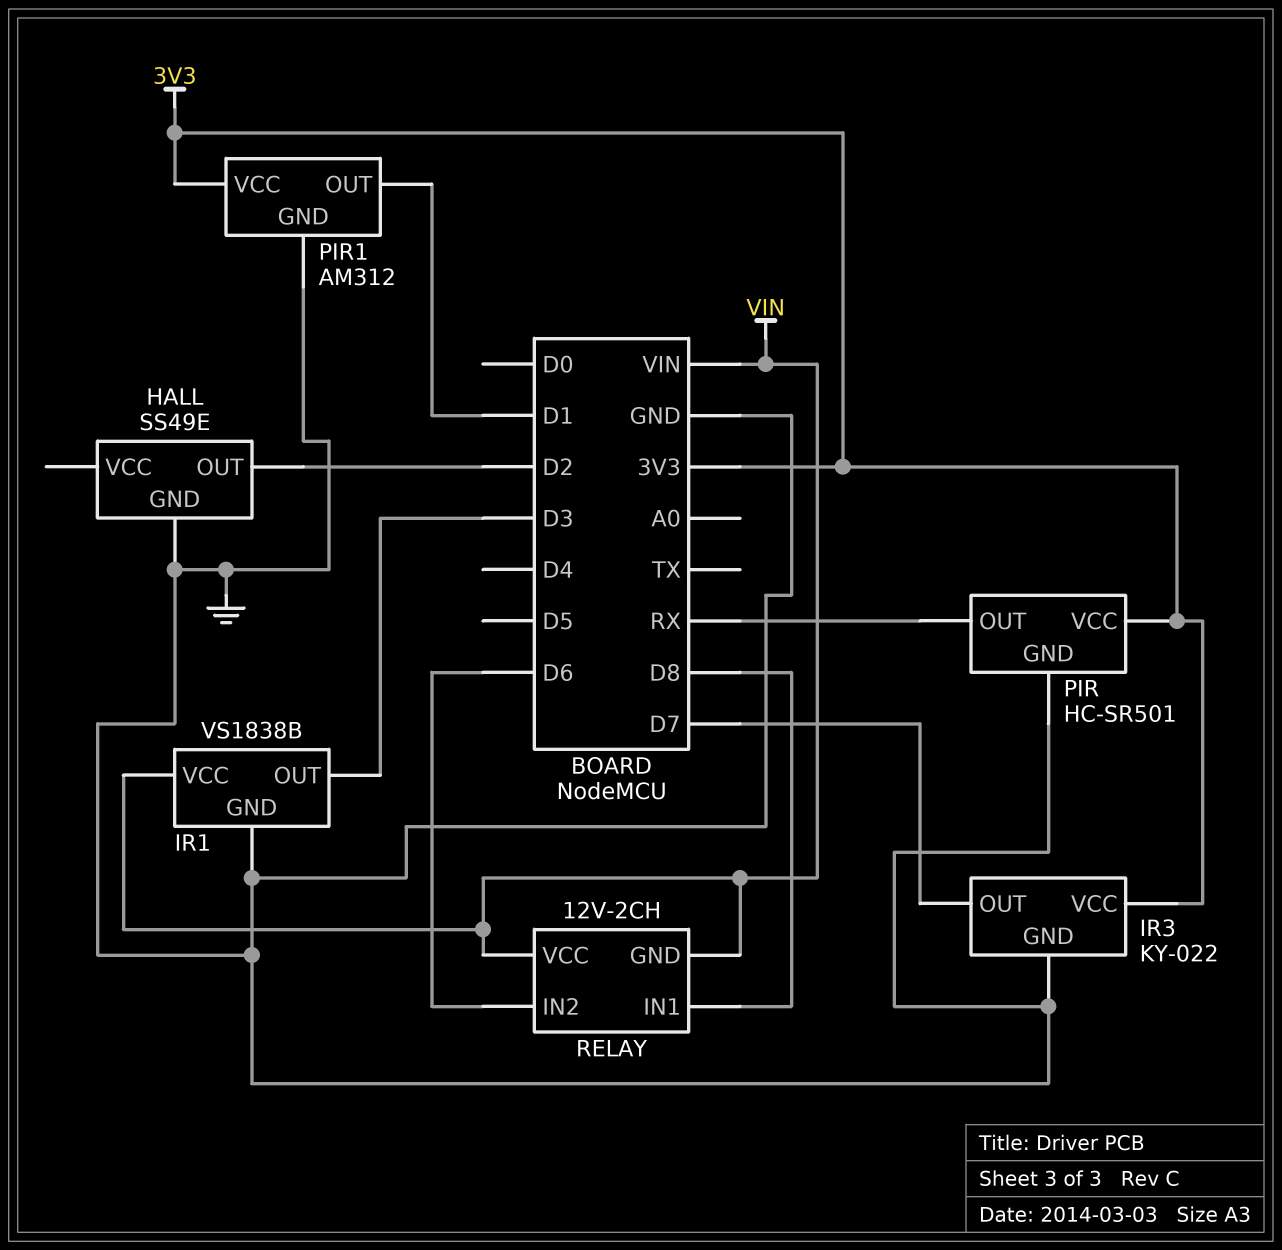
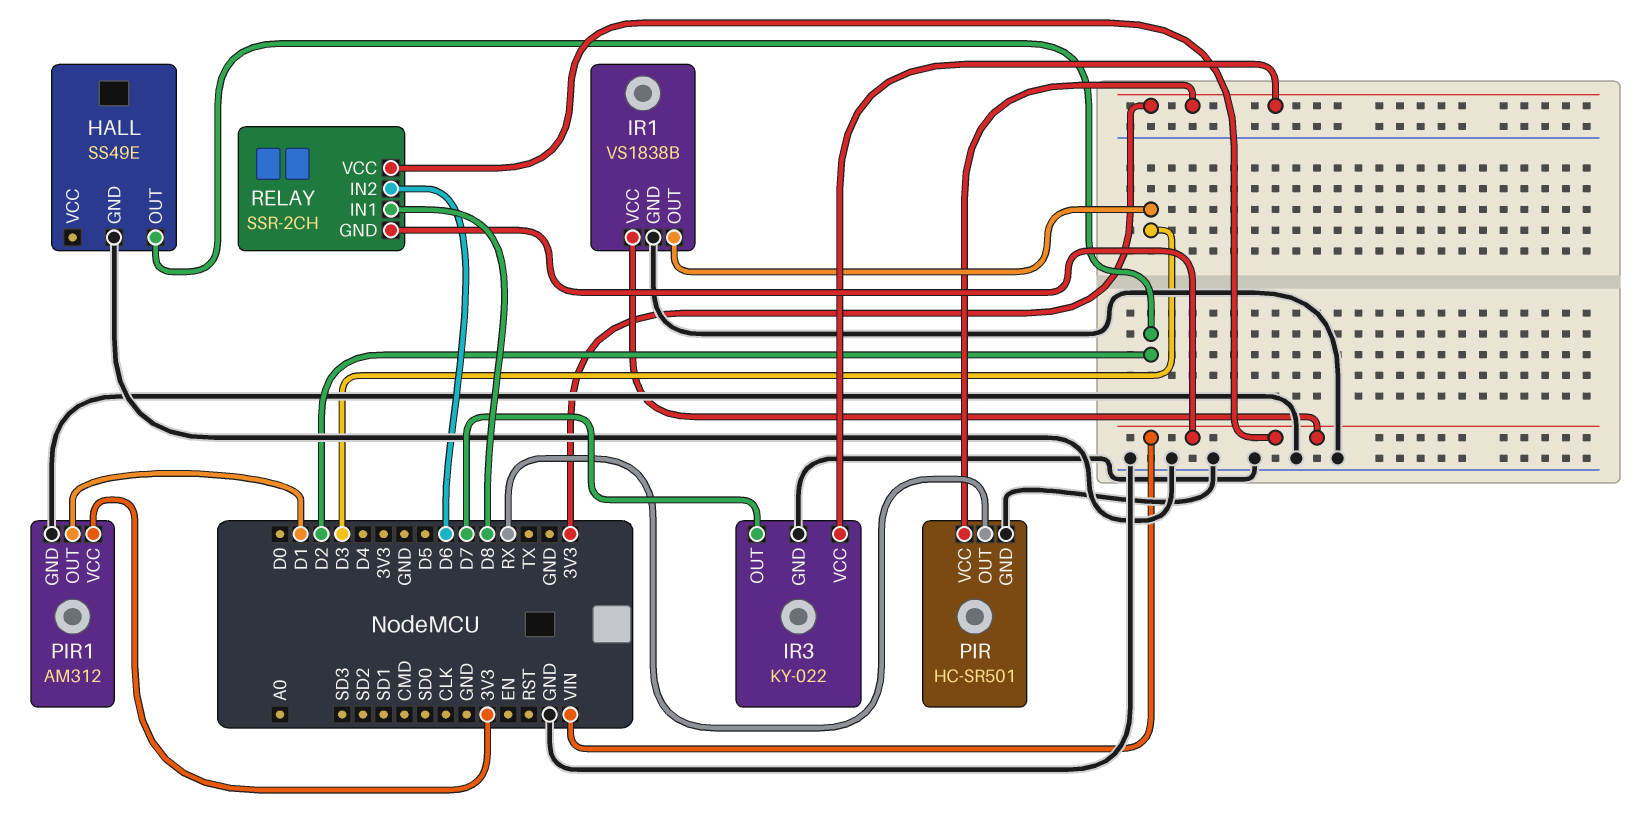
RELAY: 12V-2CH -> SSR-2CH

